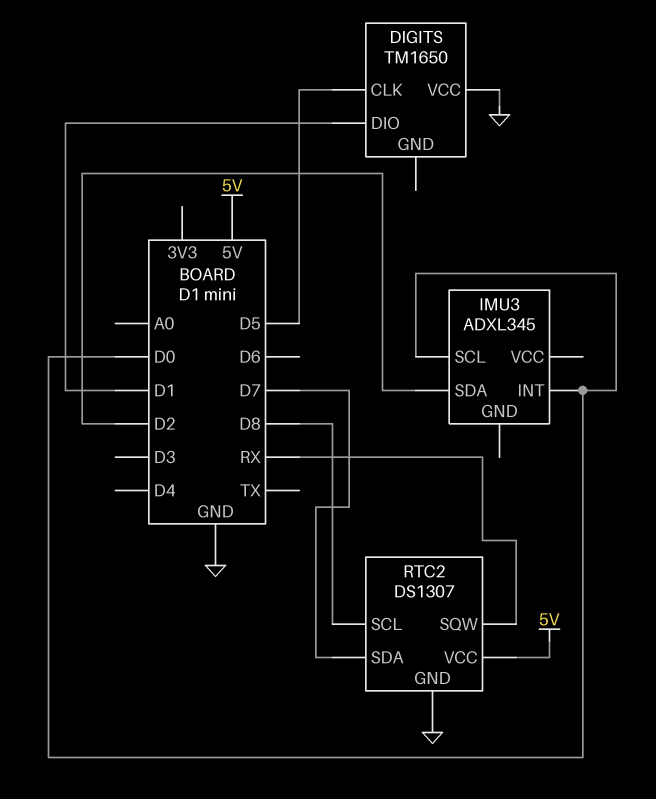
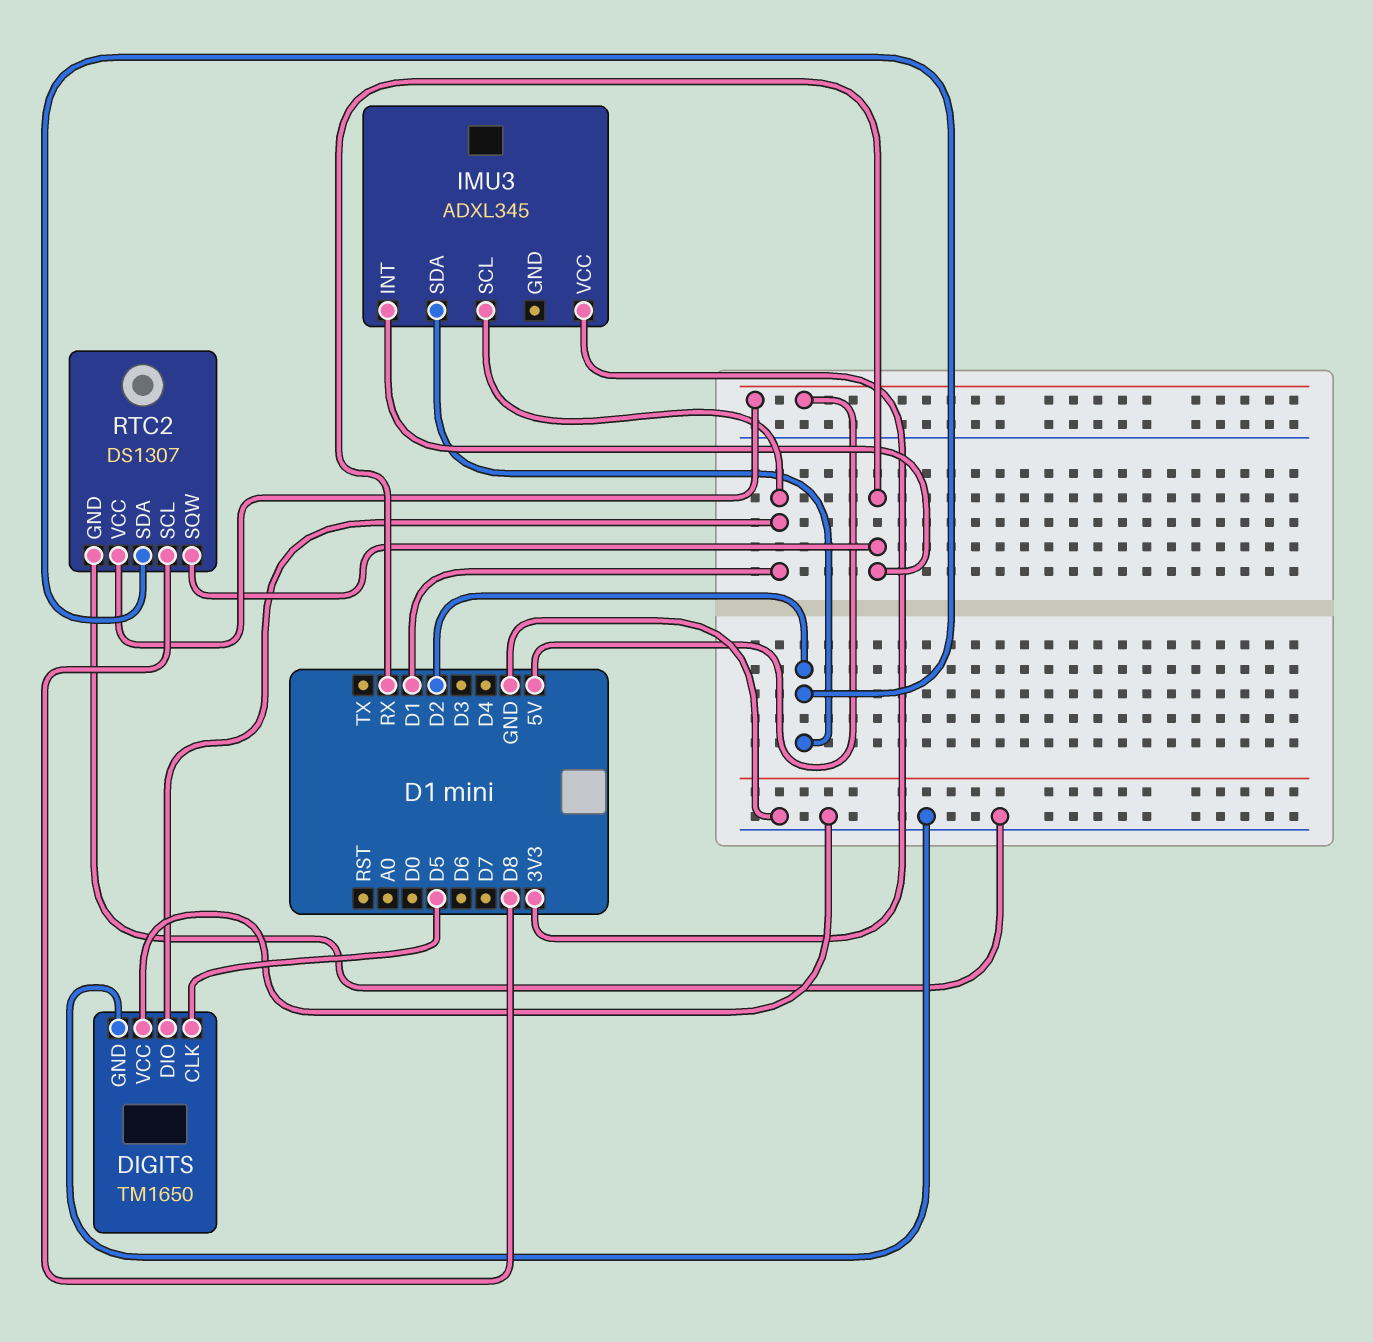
DIGITS pin GND: none -> GND
IMU3 pin INT: D0 -> RX
IMU3 pin SCL: D0 -> D1
IMU3 pin VCC: none -> 3V3
RTC2 pin SDA: D7 -> D2

